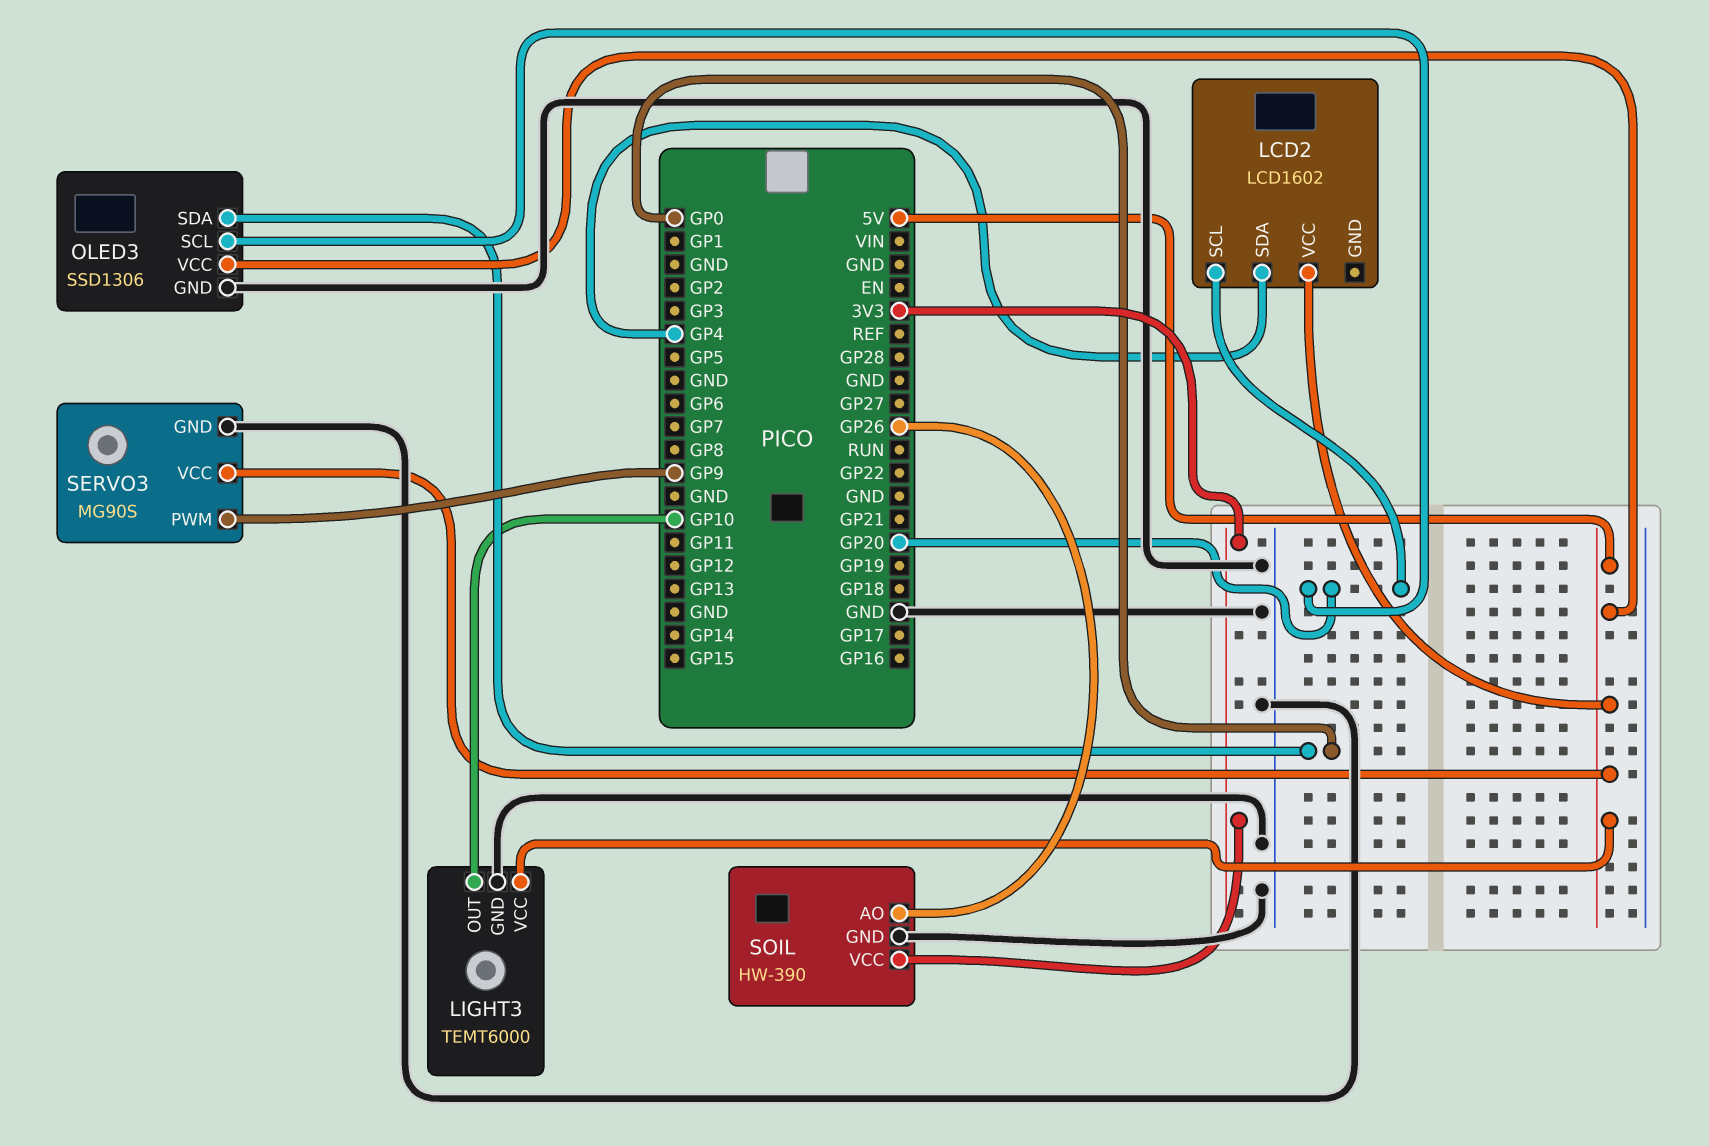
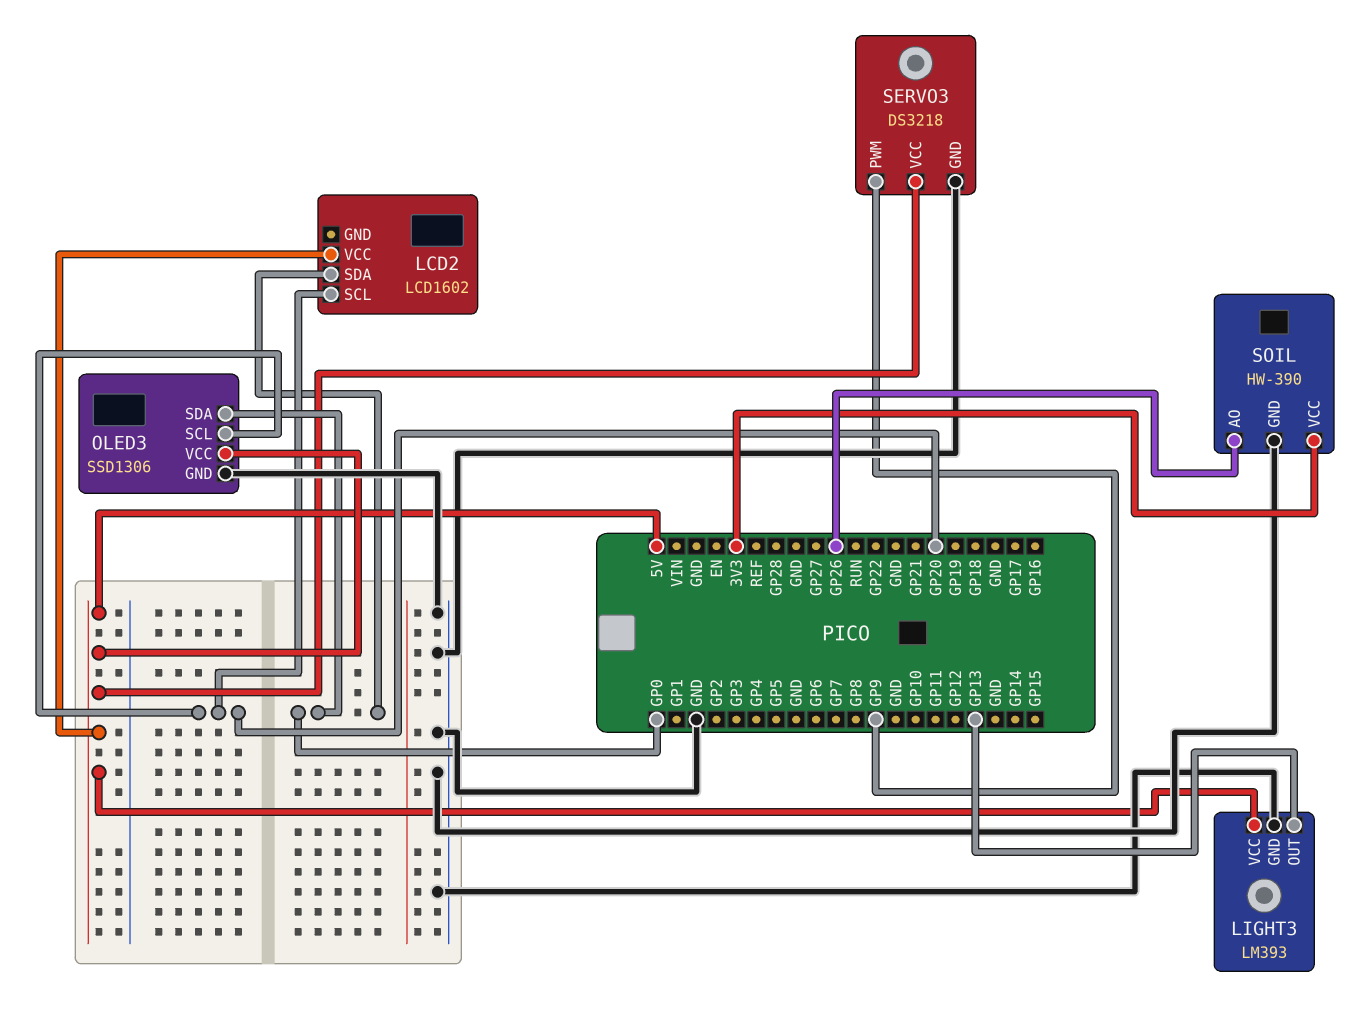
LCD2 pin SDA: GP4 -> GP0
LIGHT3: TEMT6000 -> LM393
LIGHT3 pin OUT: GP10 -> GP13
SERVO3: MG90S -> DS3218

